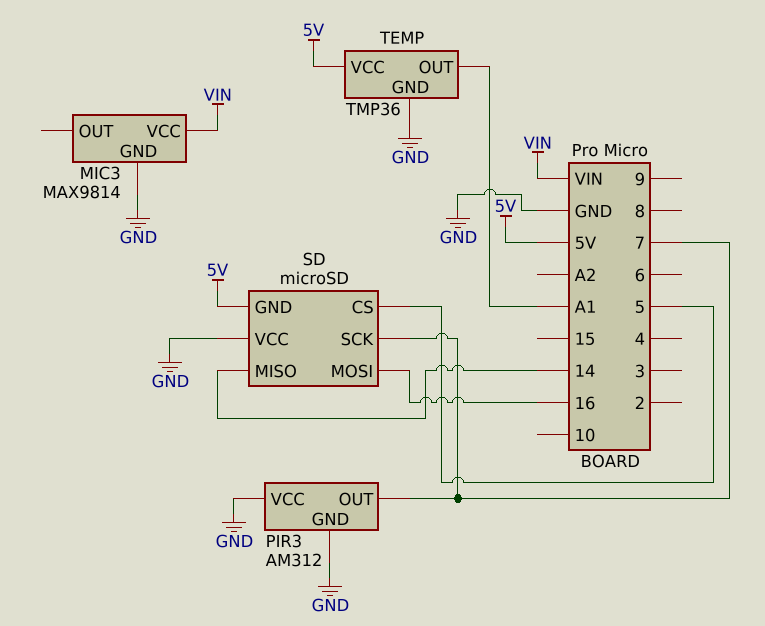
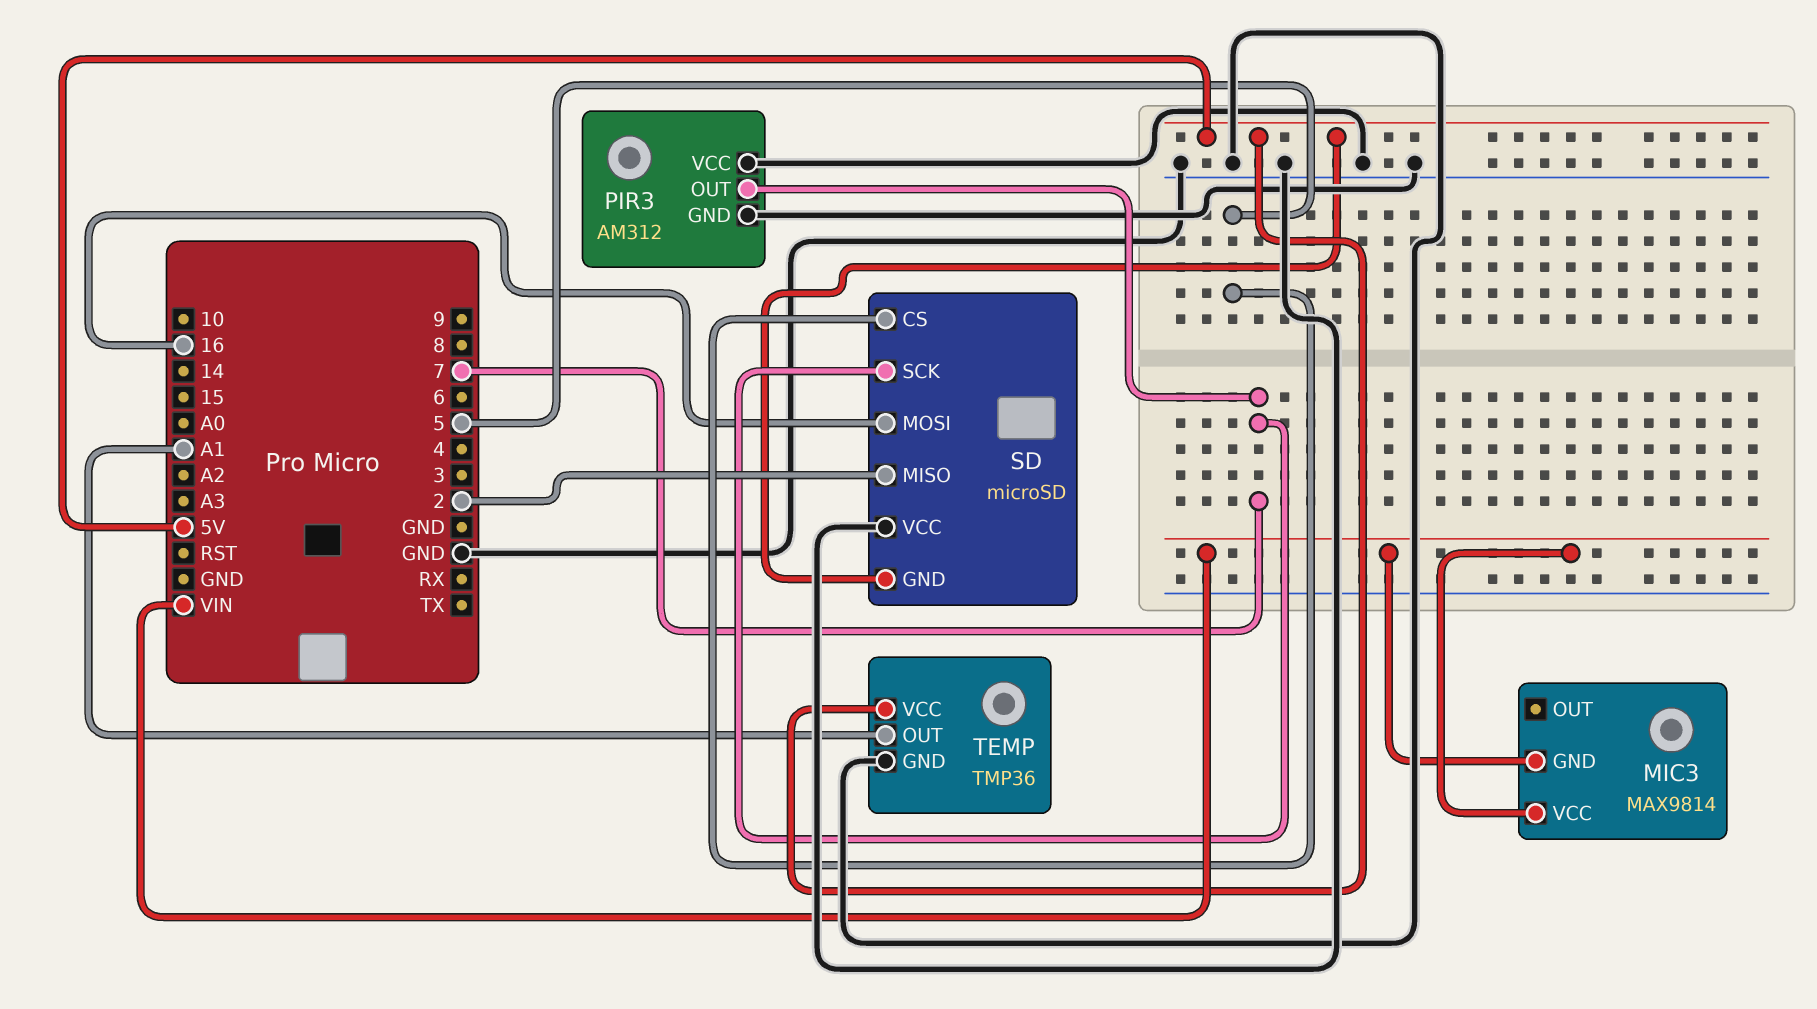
MIC3 pin GND: GND -> VIN
SD pin MISO: 14 -> 2

